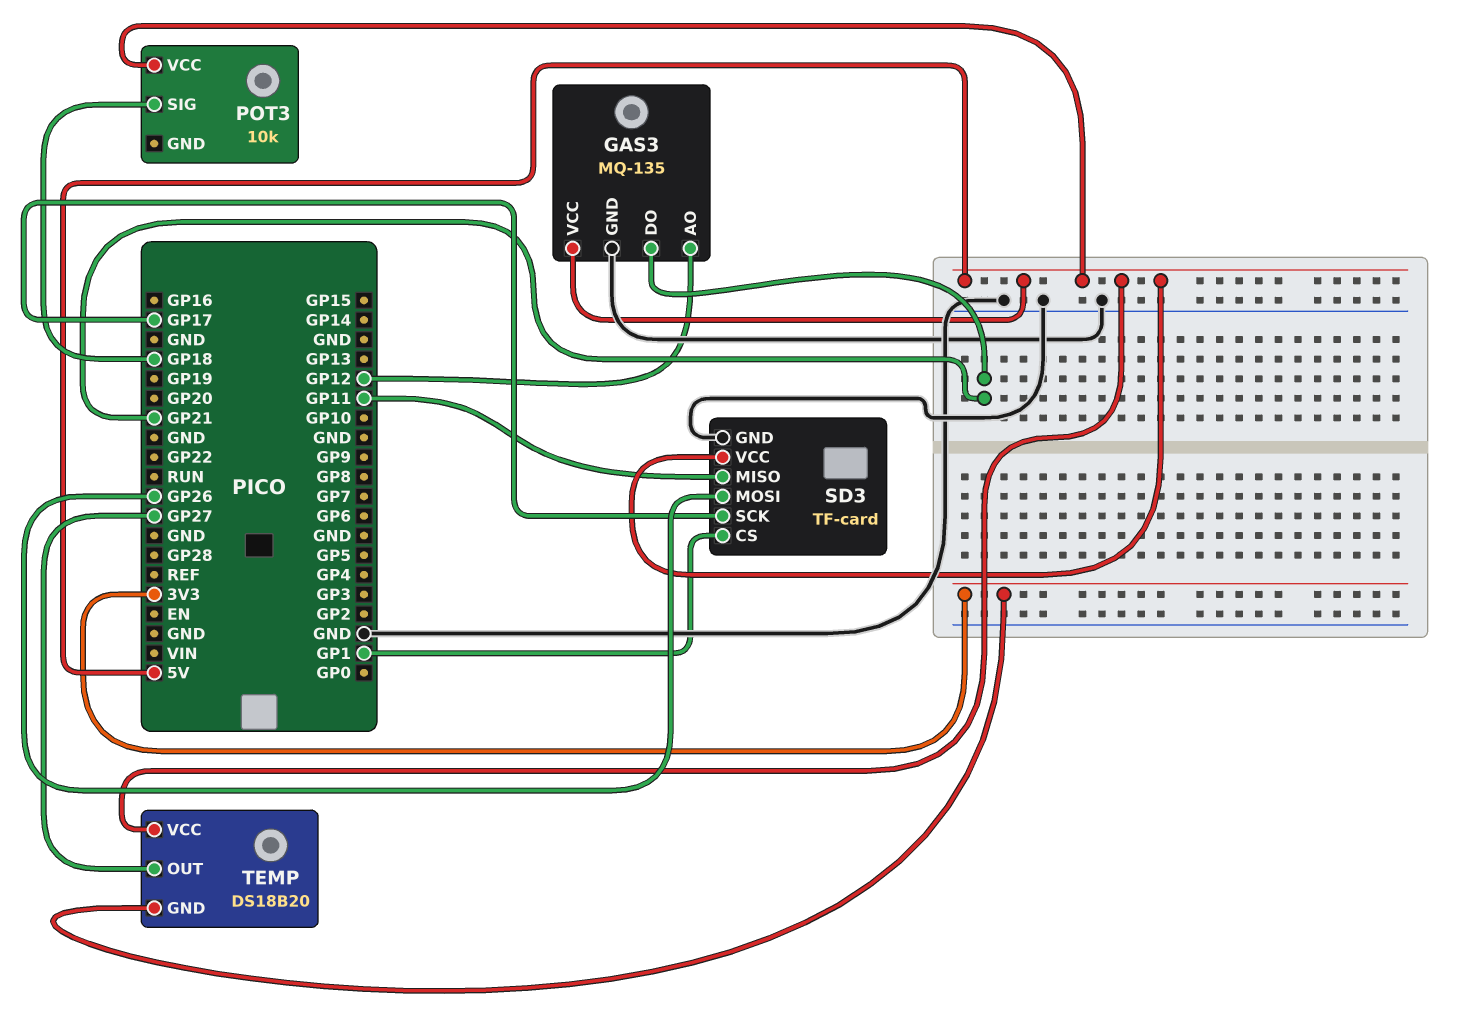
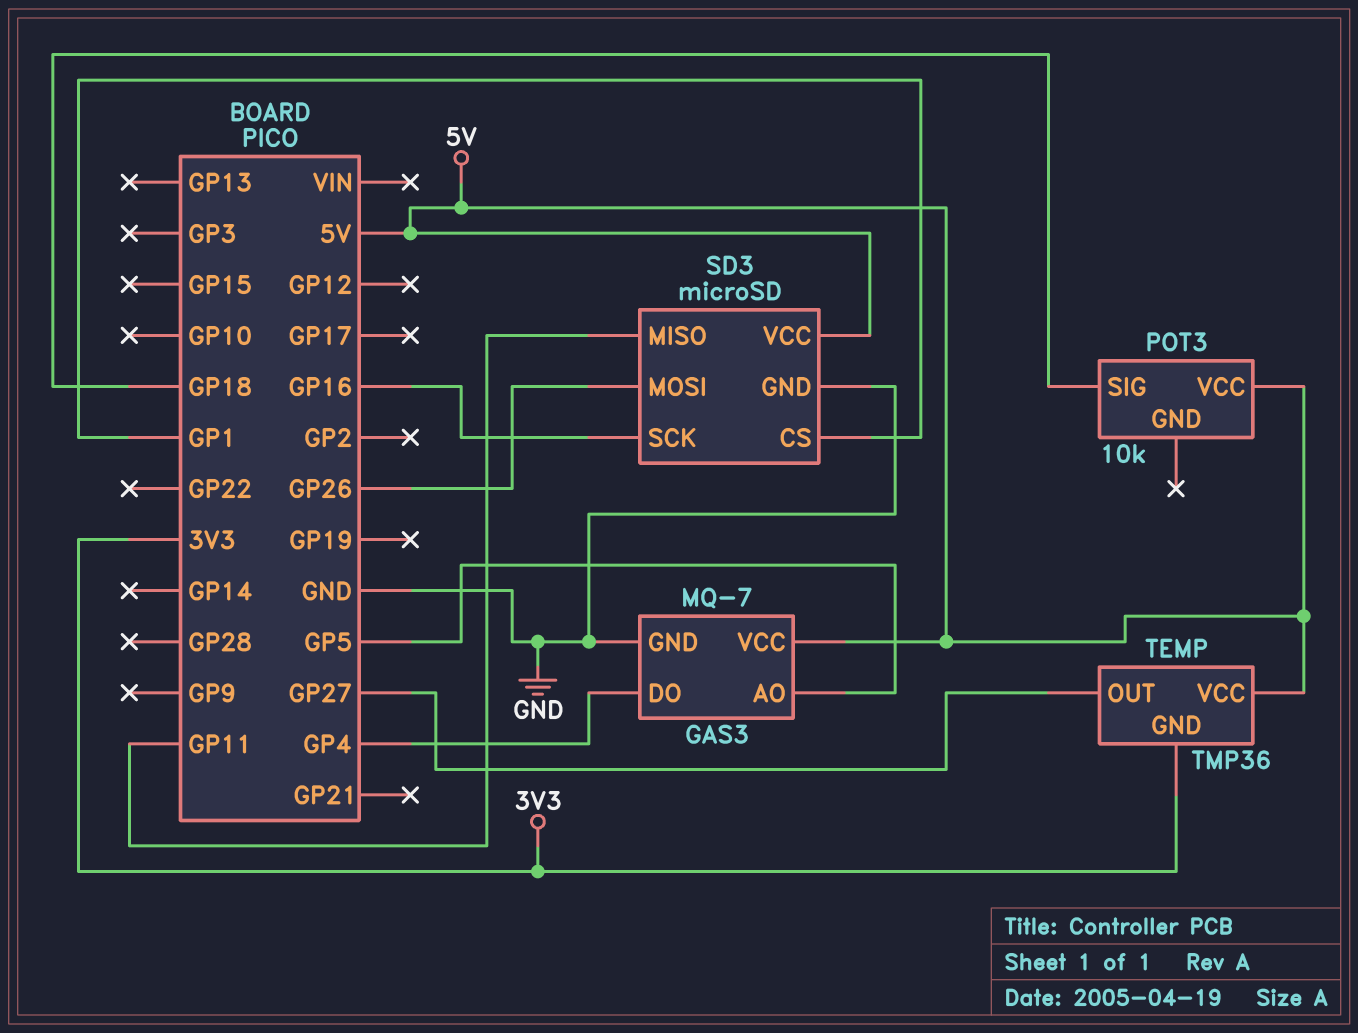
GAS3: MQ-135 -> MQ-7
GAS3 pin AO: GP12 -> GP5
GAS3 pin DO: GP21 -> GP4
SD3: TF-card -> microSD
SD3 pin SCK: GP17 -> GP16
TEMP: DS18B20 -> TMP36

